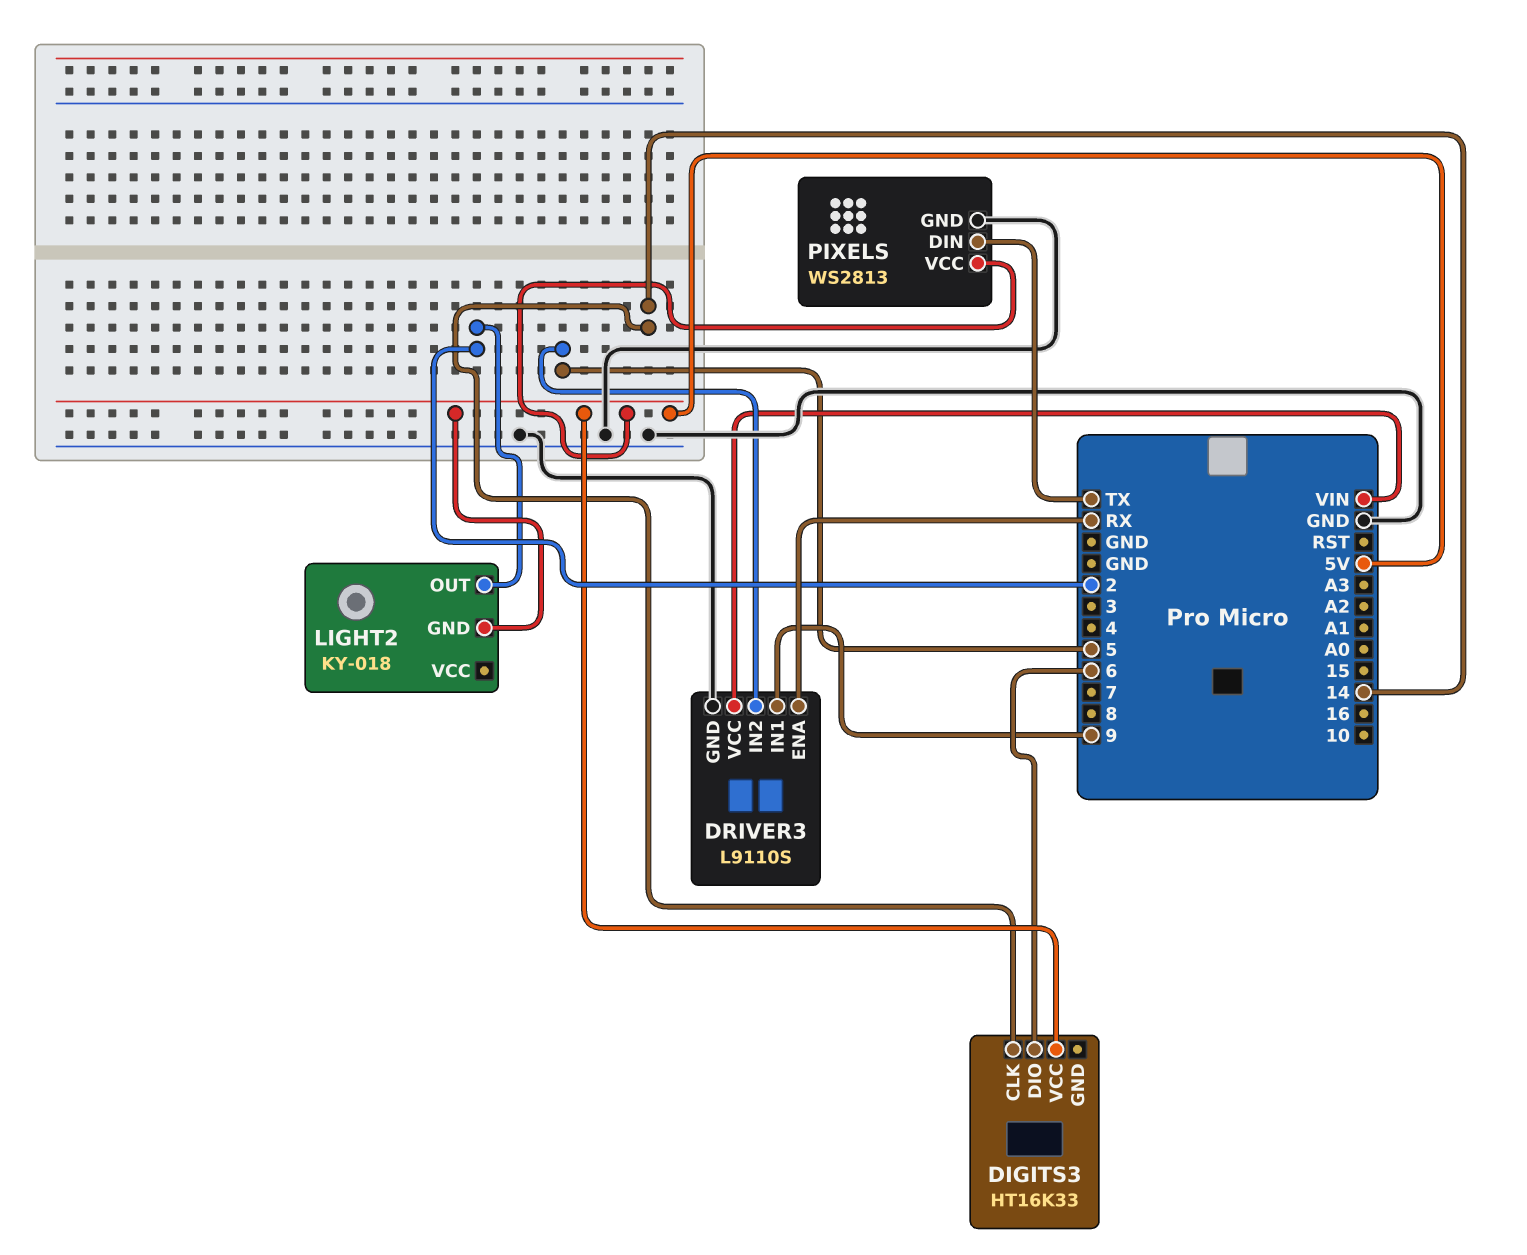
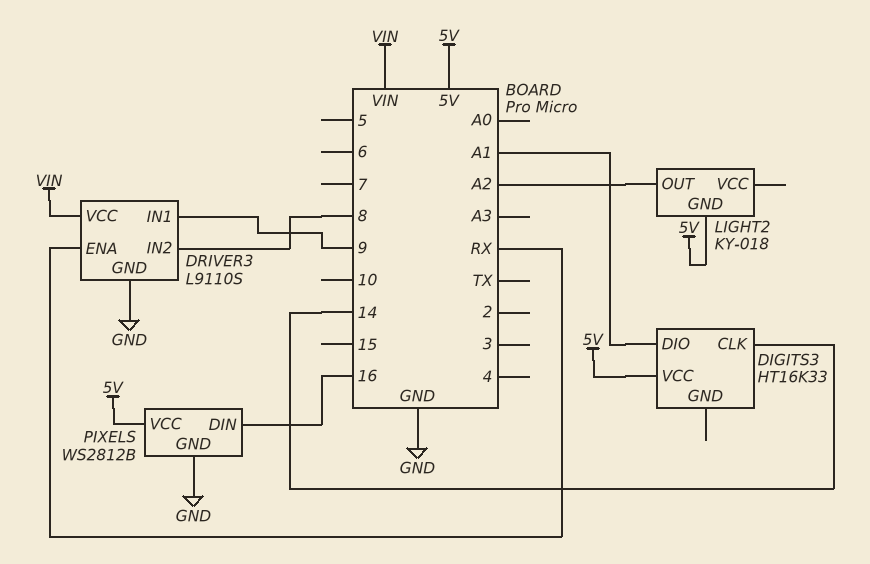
DIGITS3 pin DIO: 6 -> A1
DRIVER3 pin IN2: 5 -> 8
LIGHT2 pin OUT: 2 -> A2
PIXELS: WS2813 -> WS2812B
PIXELS pin DIN: TX -> 16

